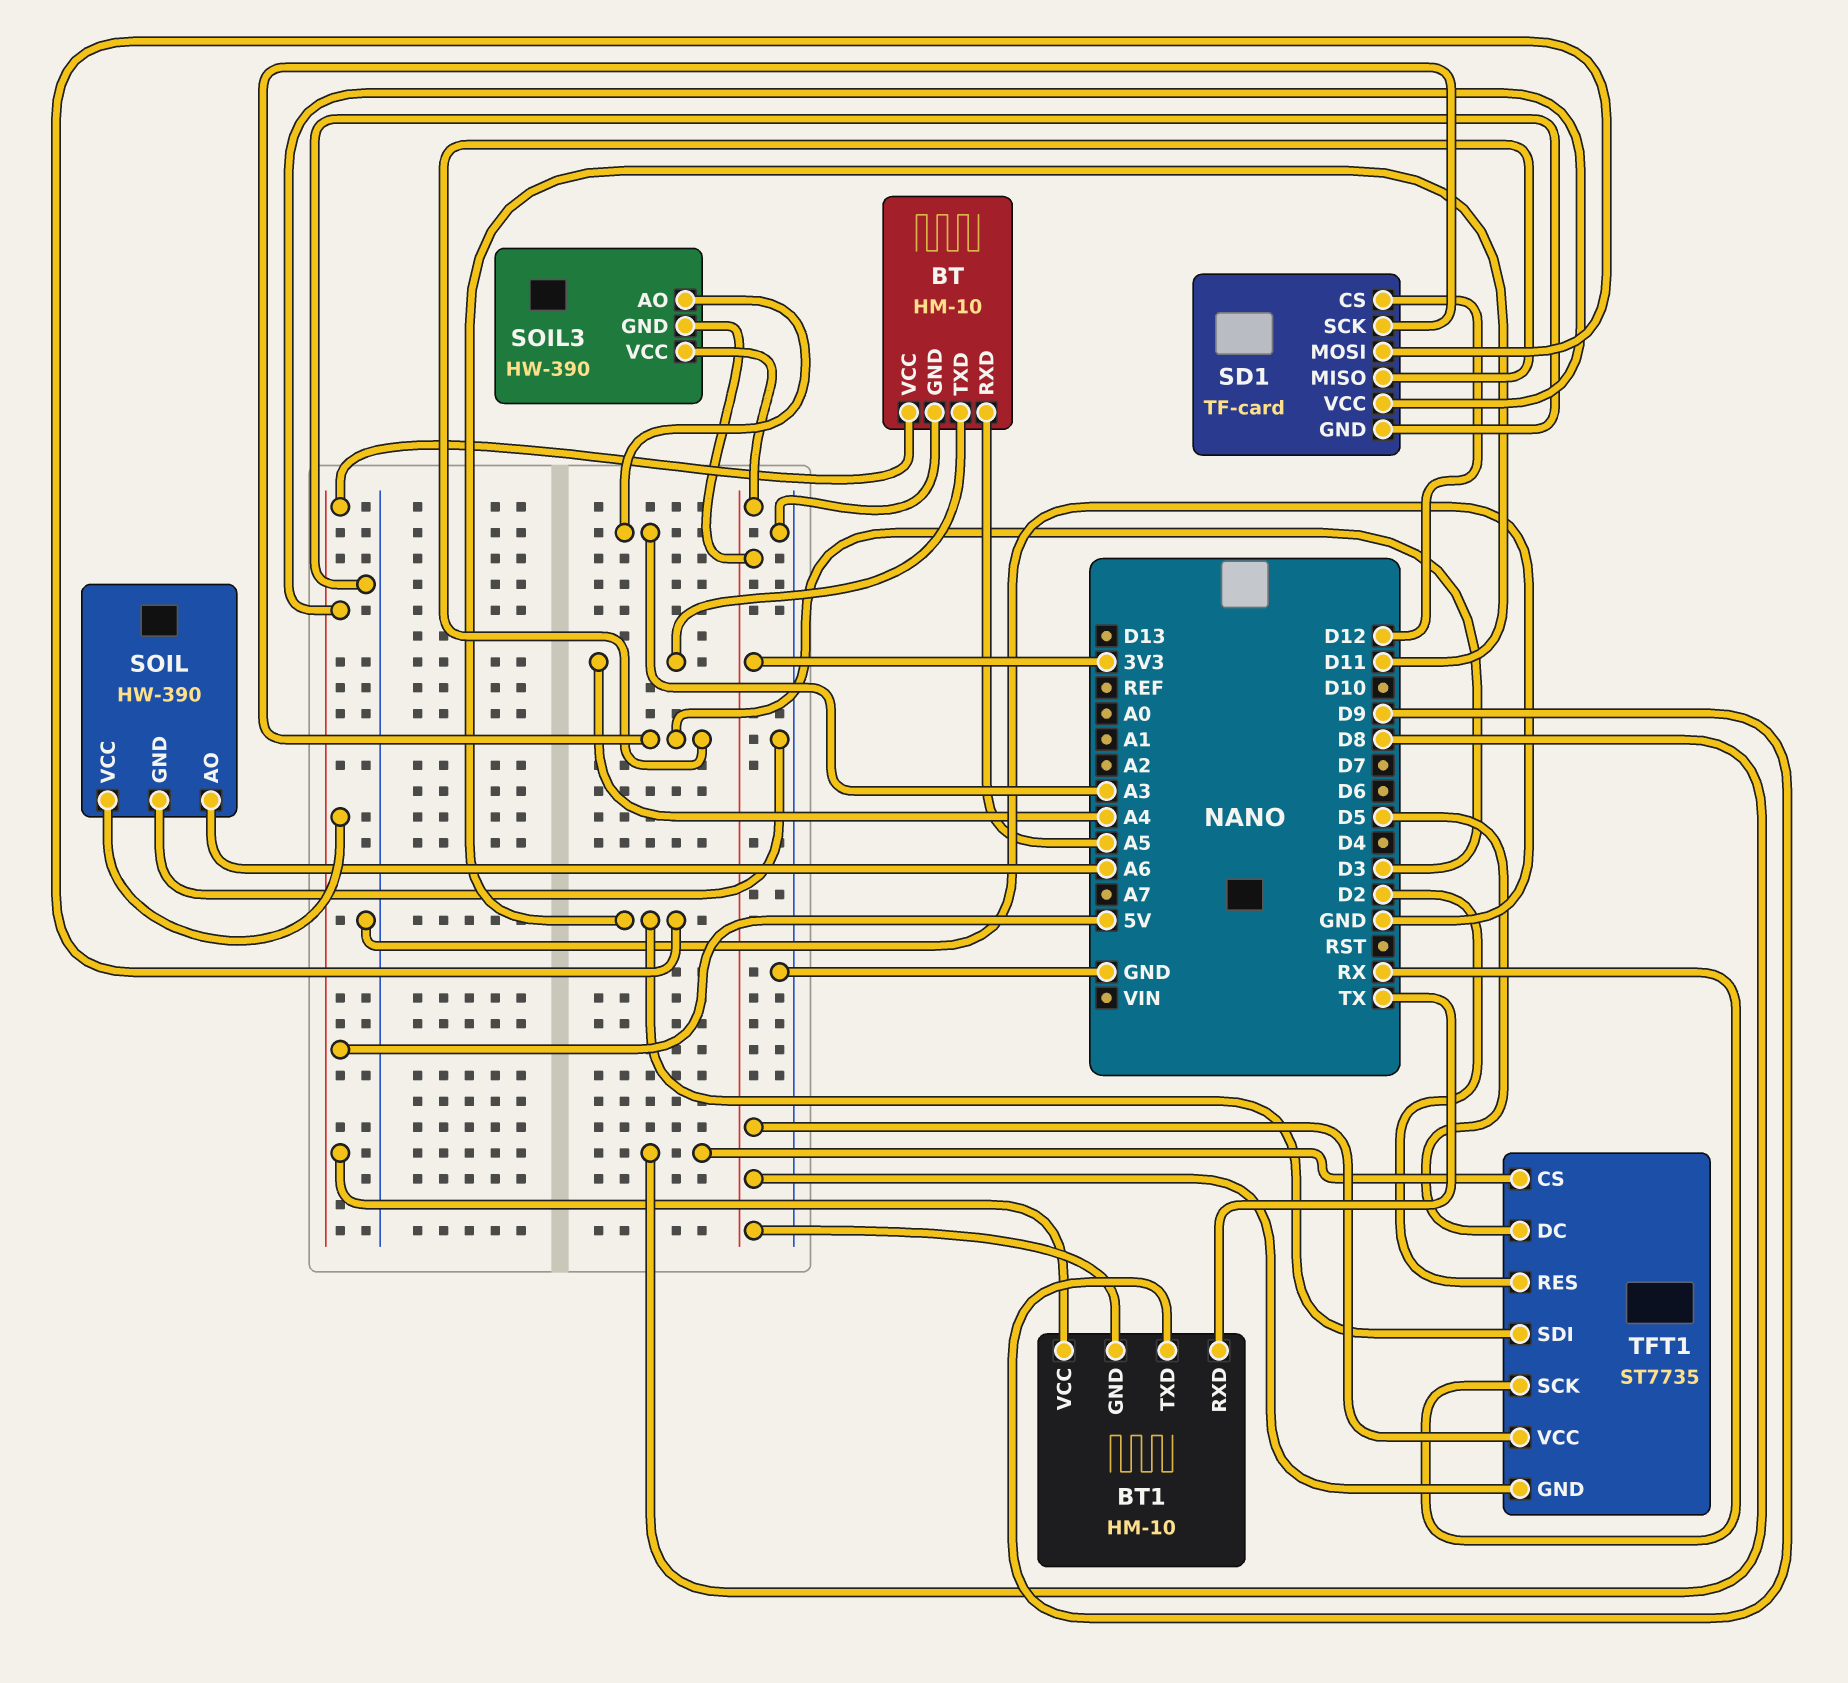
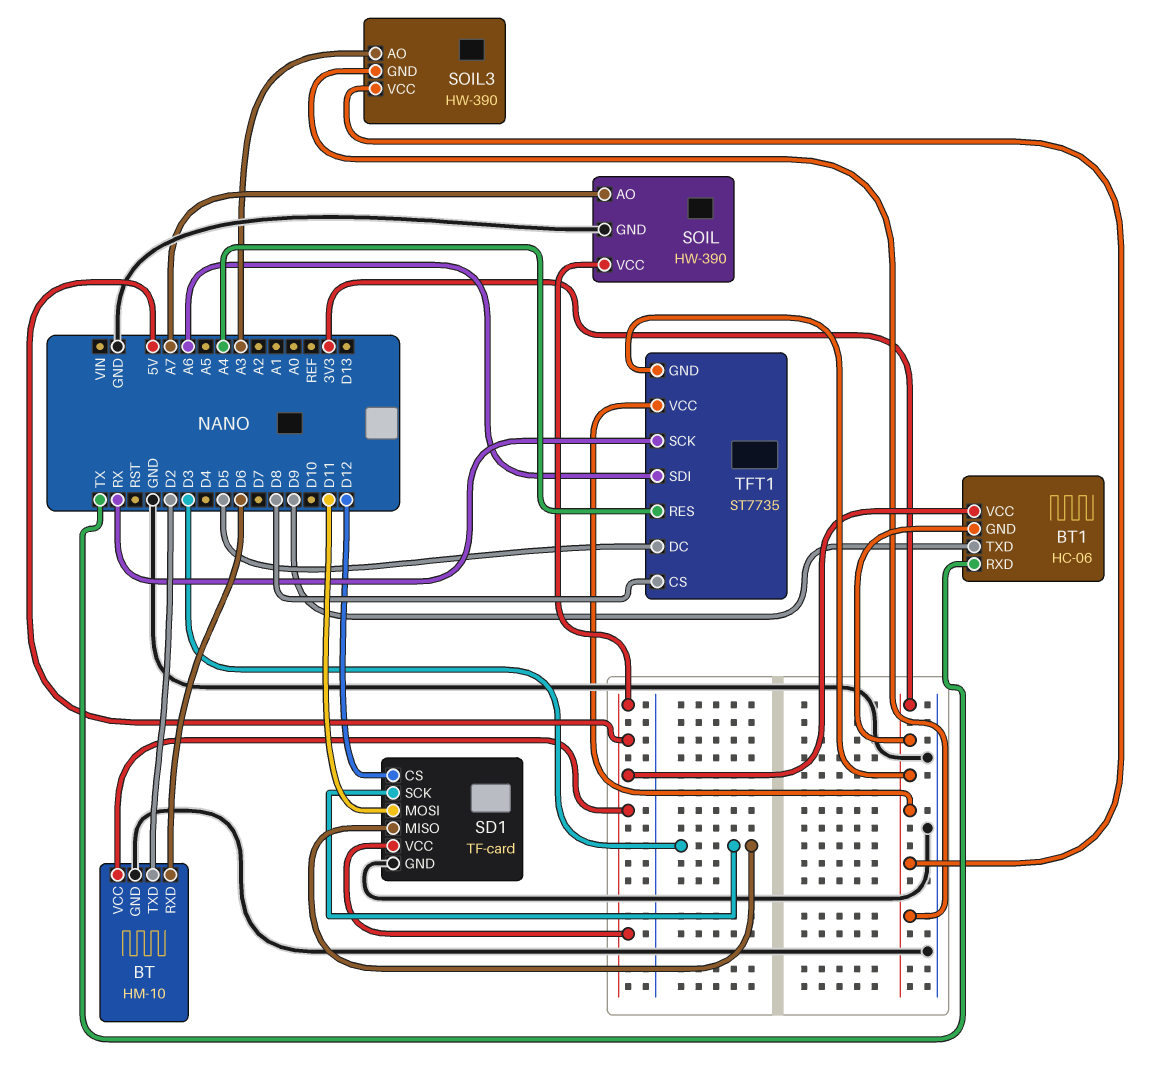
BT pin RXD: A5 -> D6
BT pin TXD: A4 -> D2
BT1: HM-10 -> HC-06
SOIL pin AO: A6 -> A7
TFT1 pin RES: D2 -> A4
TFT1 pin SDI: D11 -> A6

